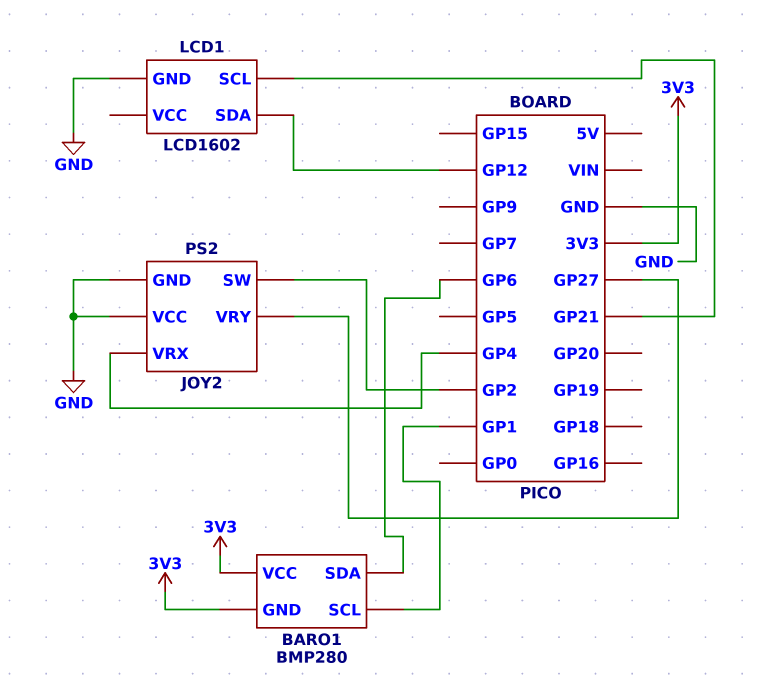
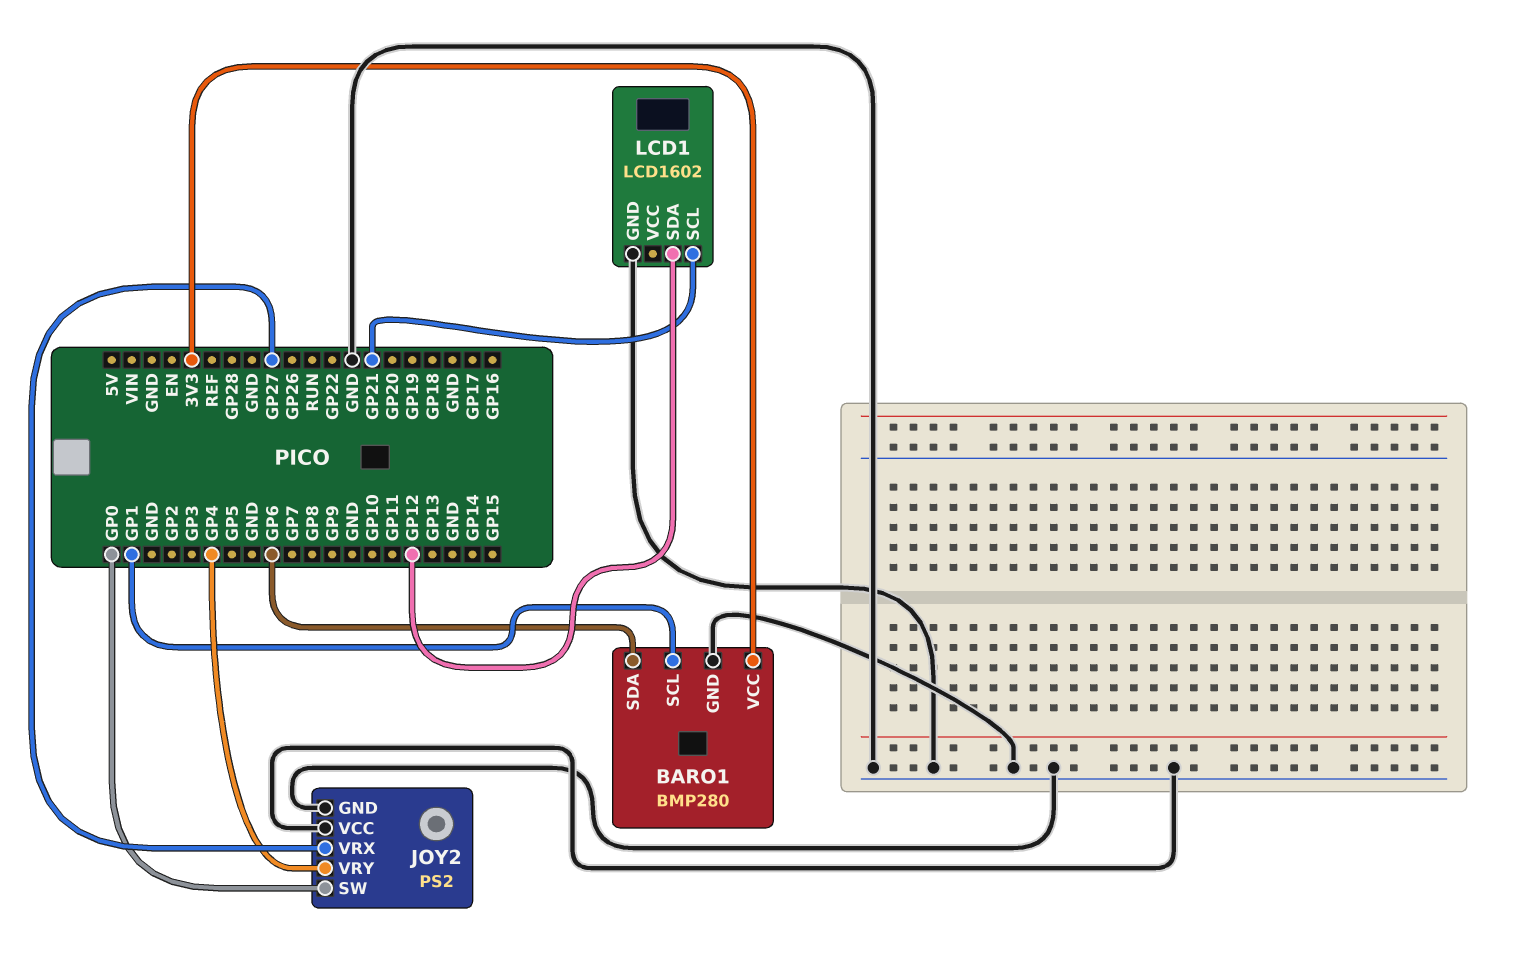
BARO1 pin GND: 3V3 -> GND
JOY2 pin SW: GP2 -> GP0
JOY2 pin VRX: GP4 -> GP27
JOY2 pin VRY: GP27 -> GP4

